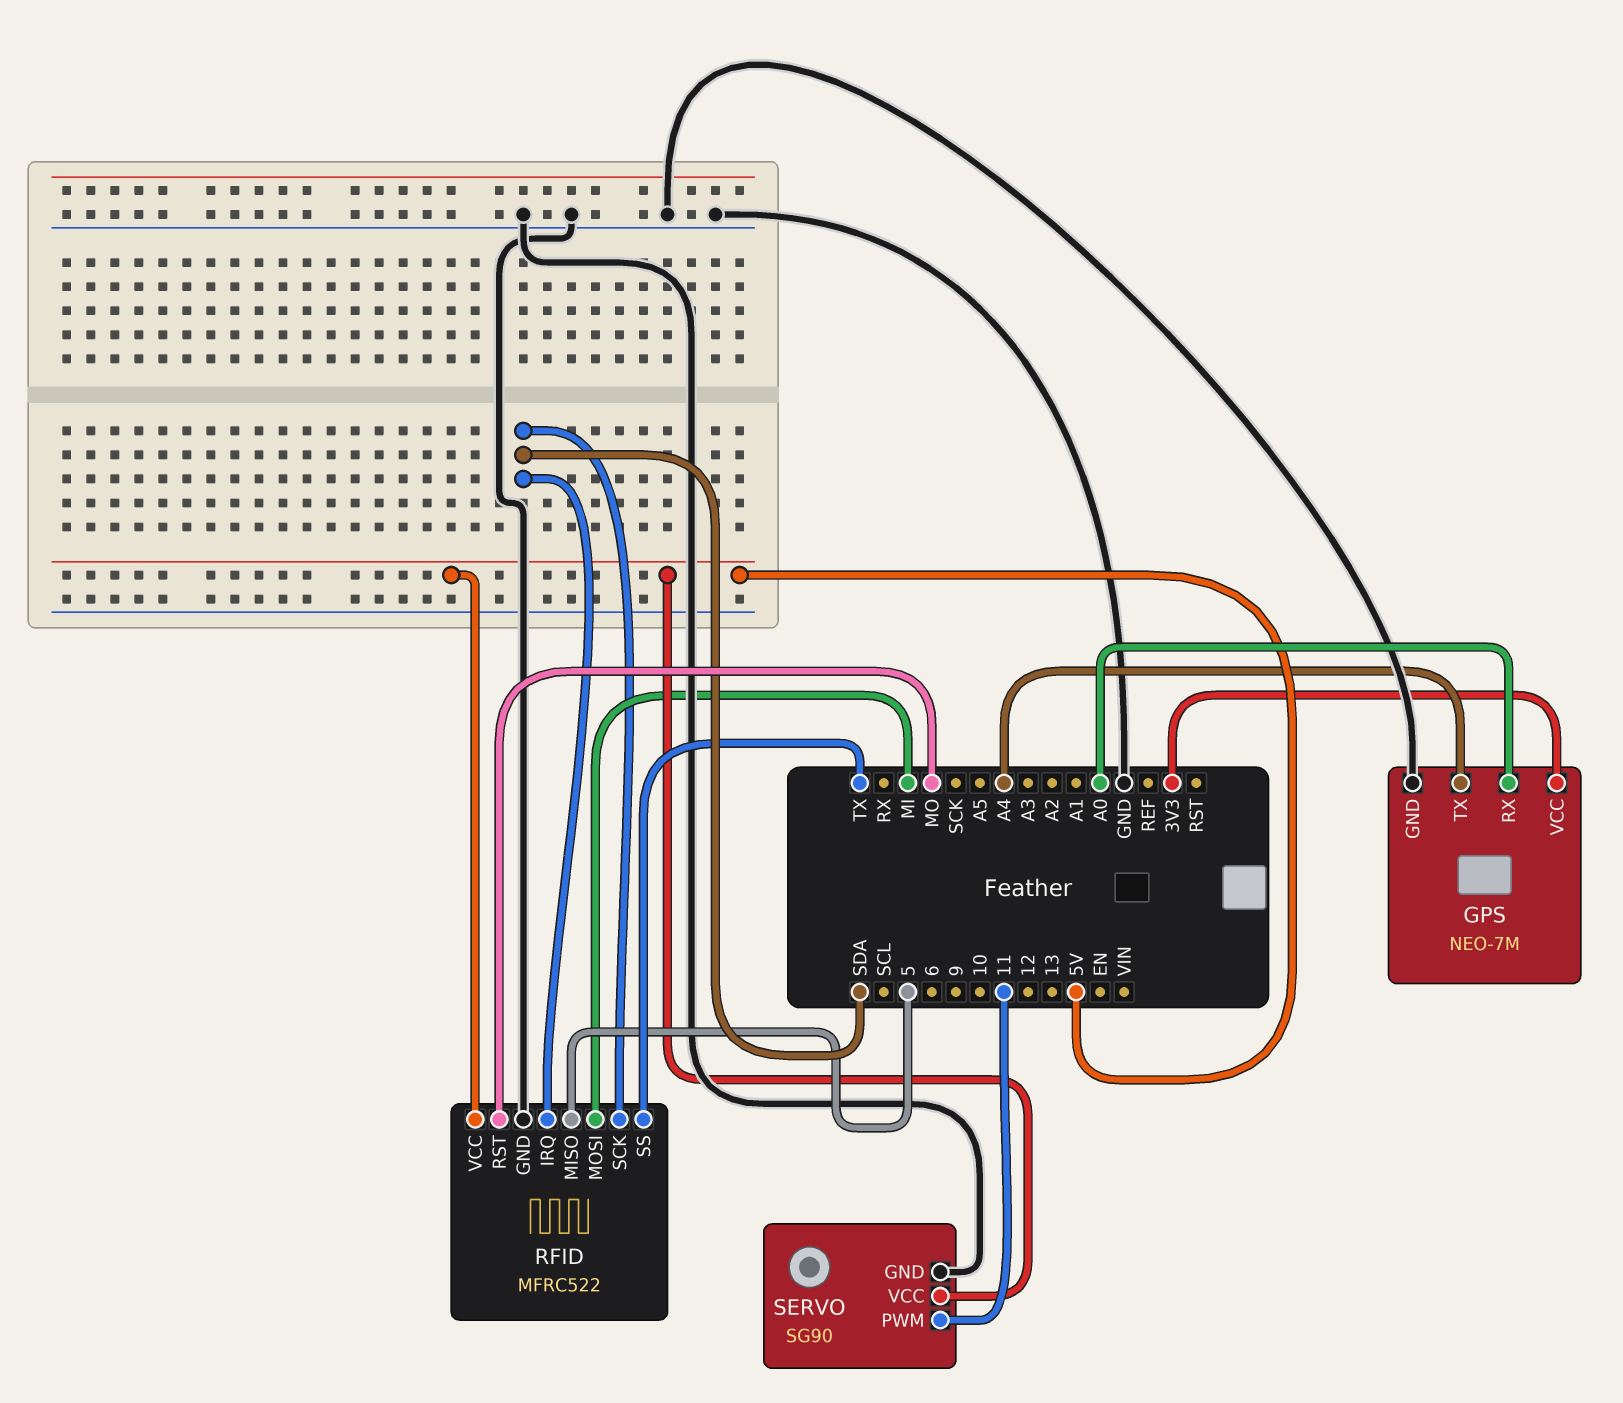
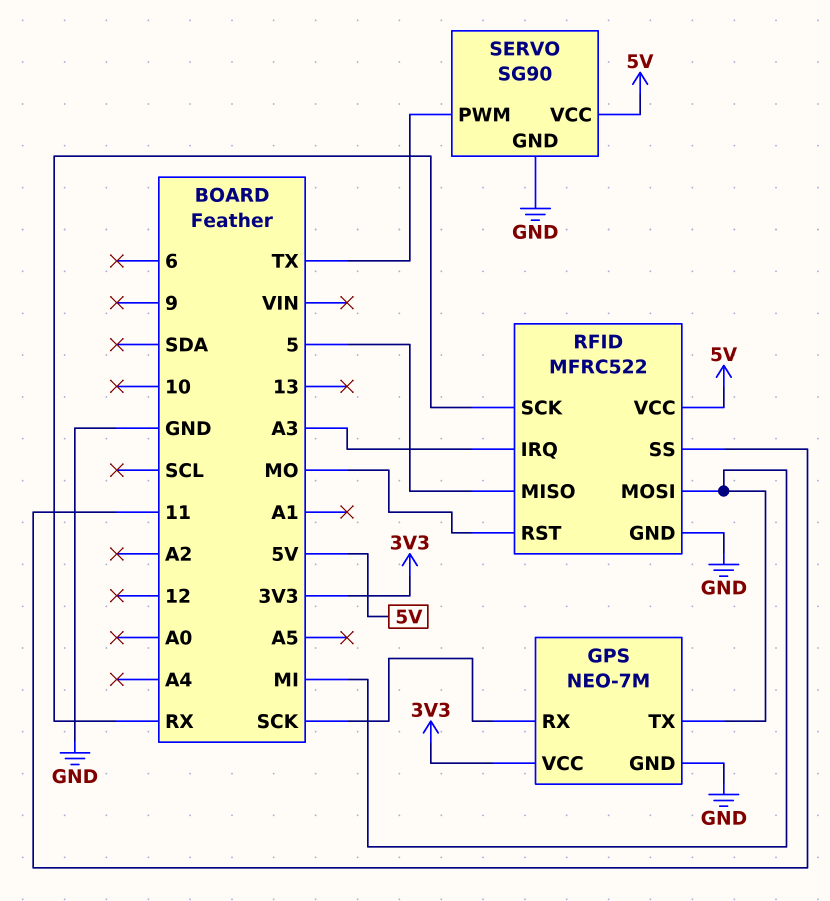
GPS pin RX: A0 -> SCK
GPS pin TX: A4 -> MI
RFID pin IRQ: SDA -> A3
RFID pin SCK: SDA -> RX
RFID pin SS: TX -> 11
SERVO pin PWM: 11 -> TX

